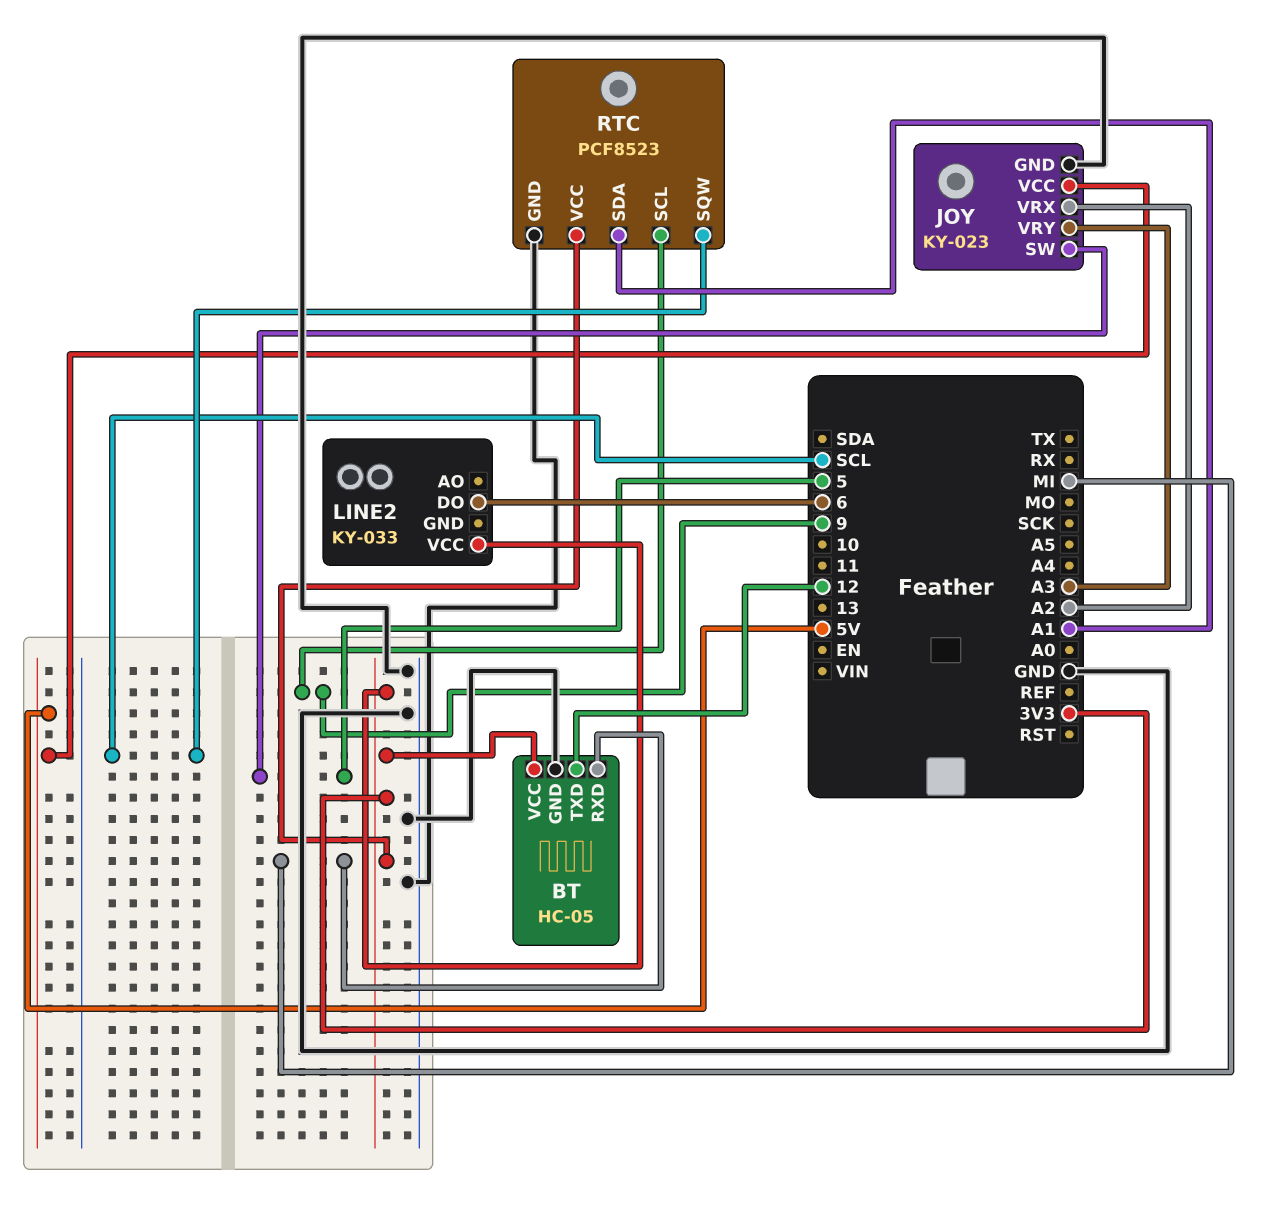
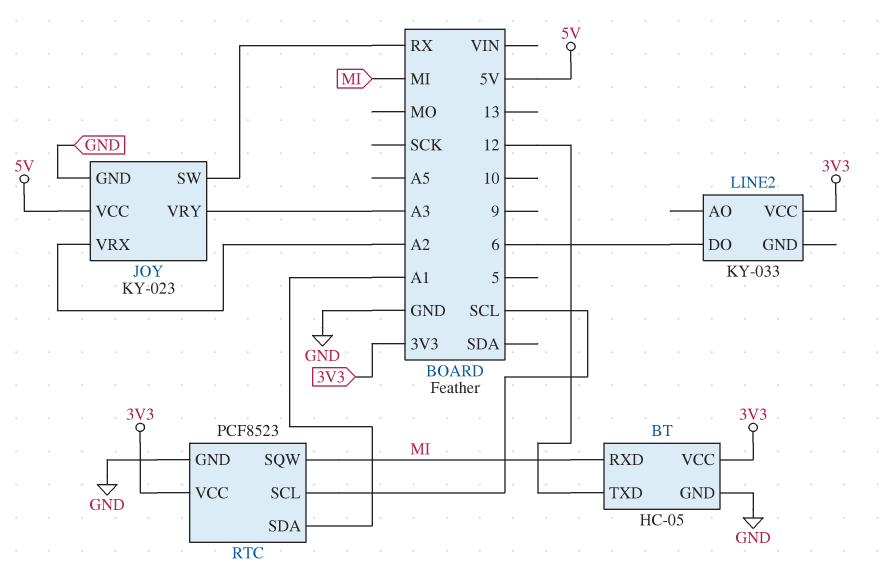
JOY pin SW: 5 -> RX
RTC pin SCL: 9 -> SCL
RTC pin SQW: SCL -> MI

